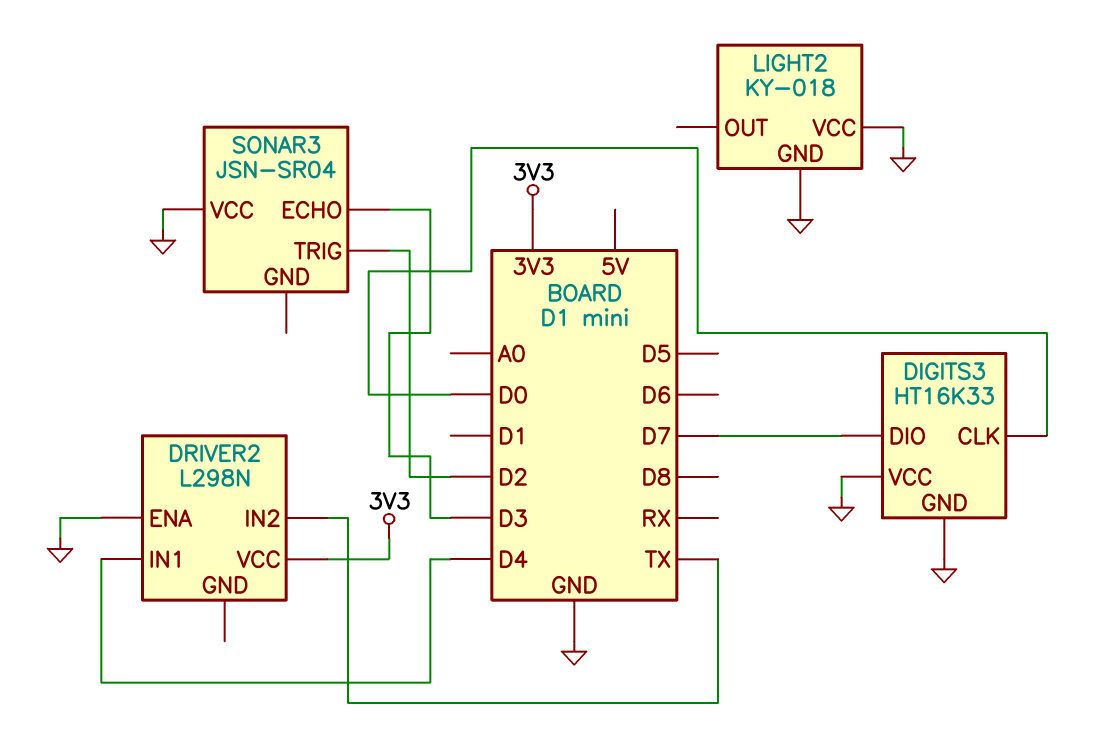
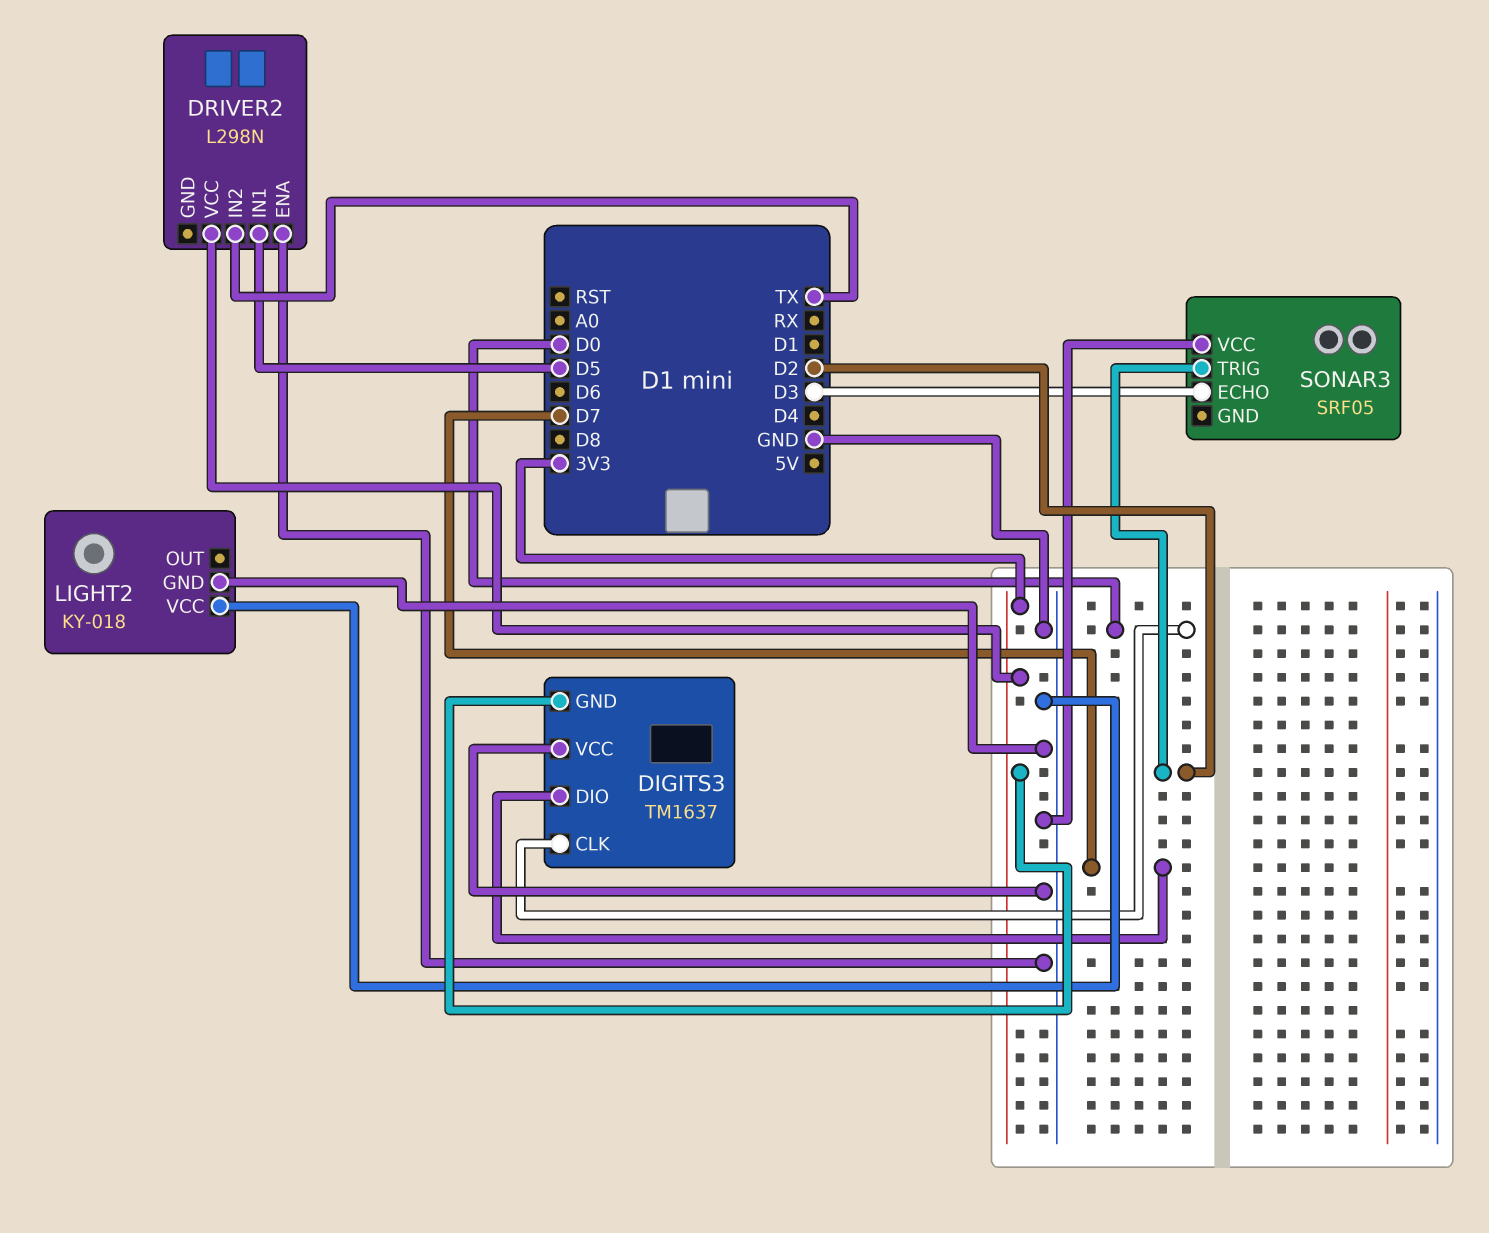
DIGITS3: HT16K33 -> TM1637
DIGITS3 pin GND: GND -> 3V3
DRIVER2 pin IN1: D4 -> D5
SONAR3: JSN-SR04 -> SRF05

